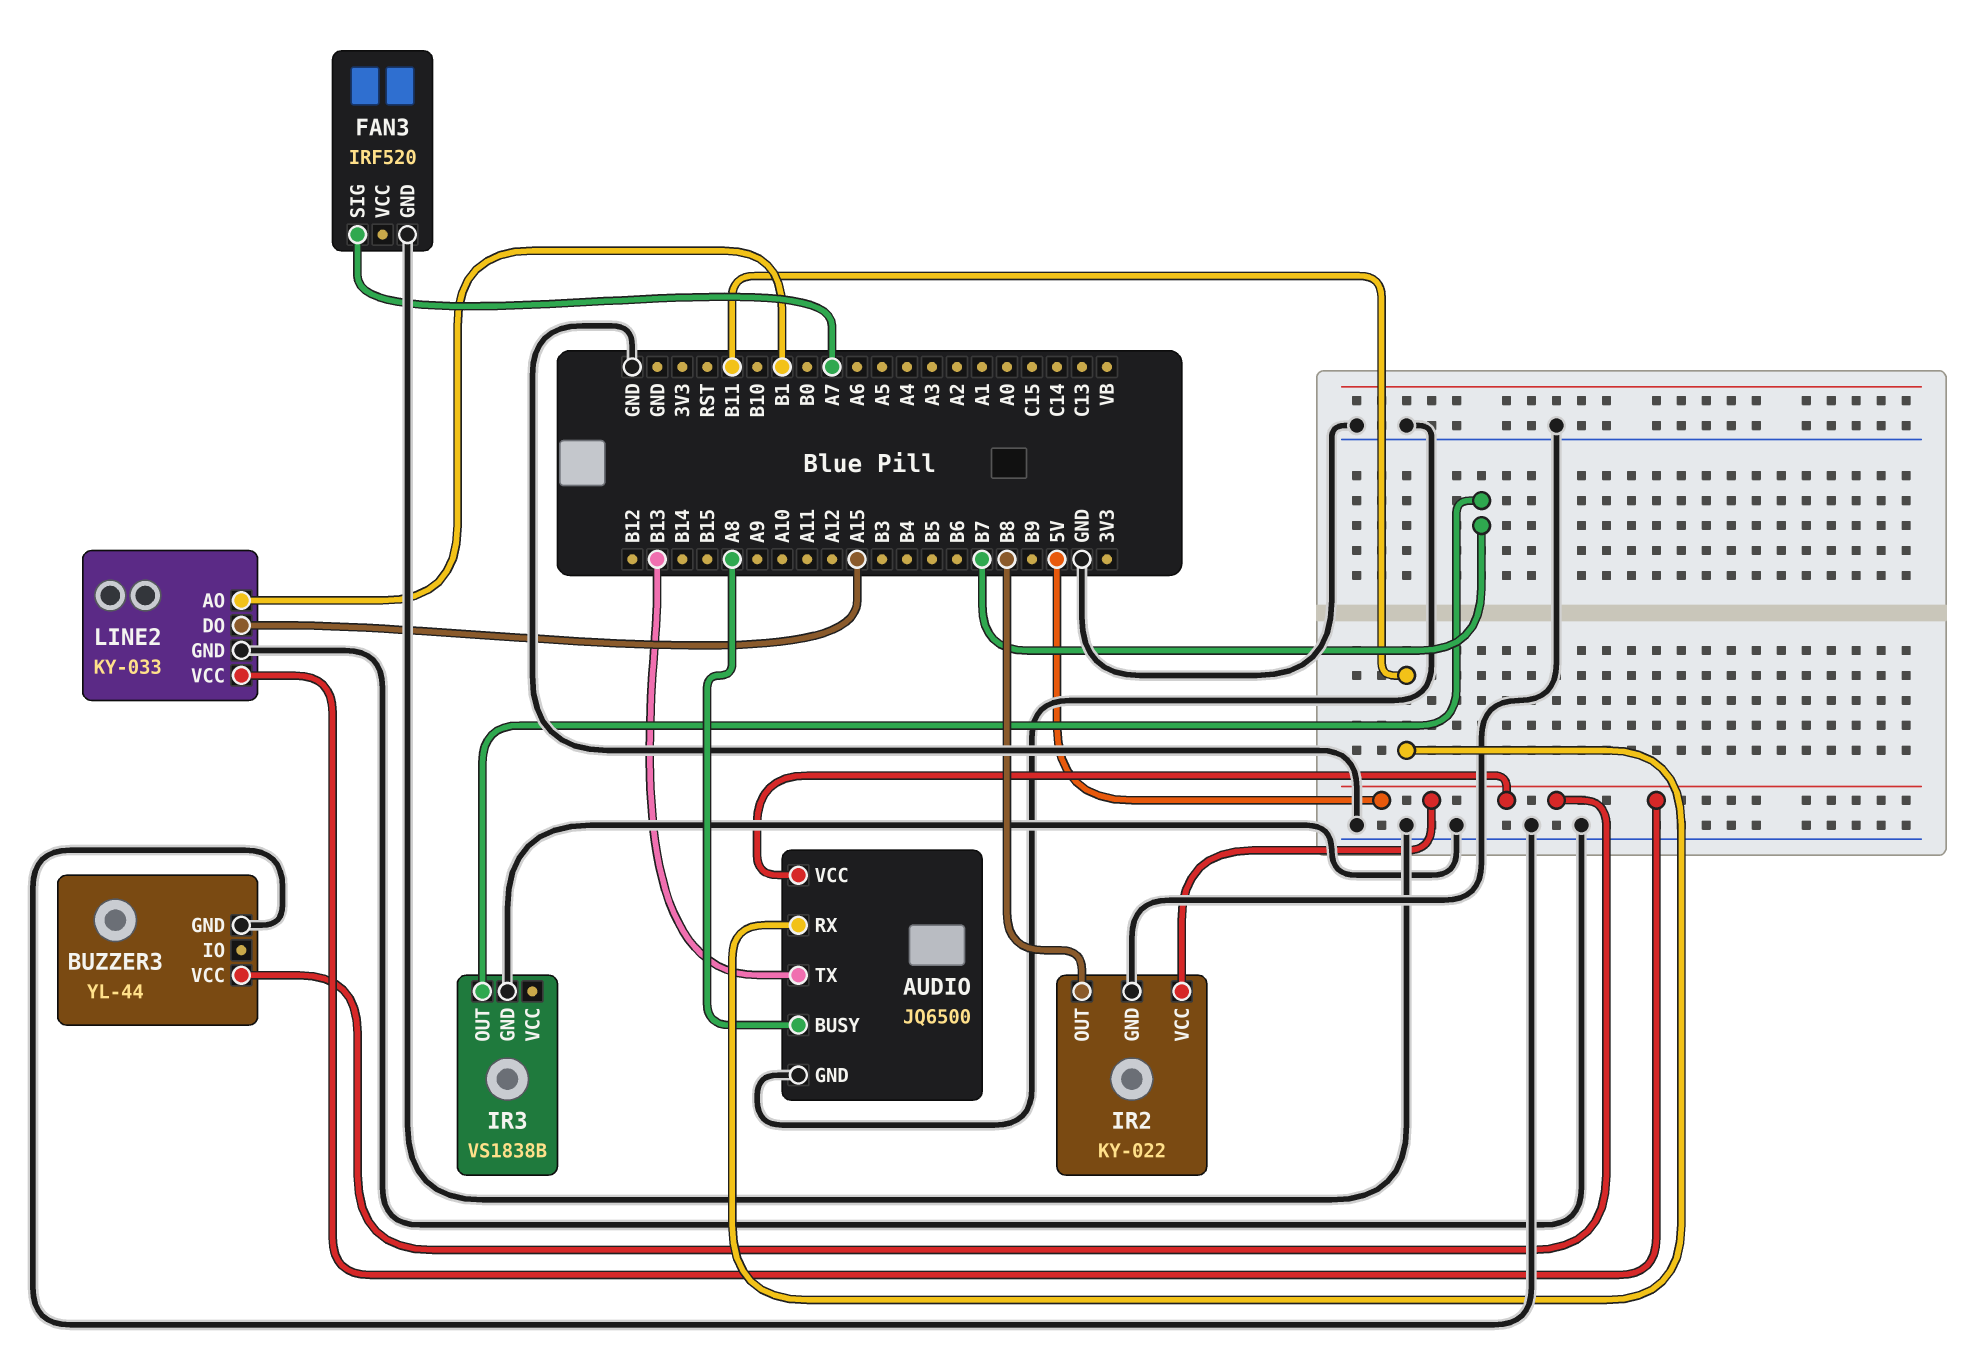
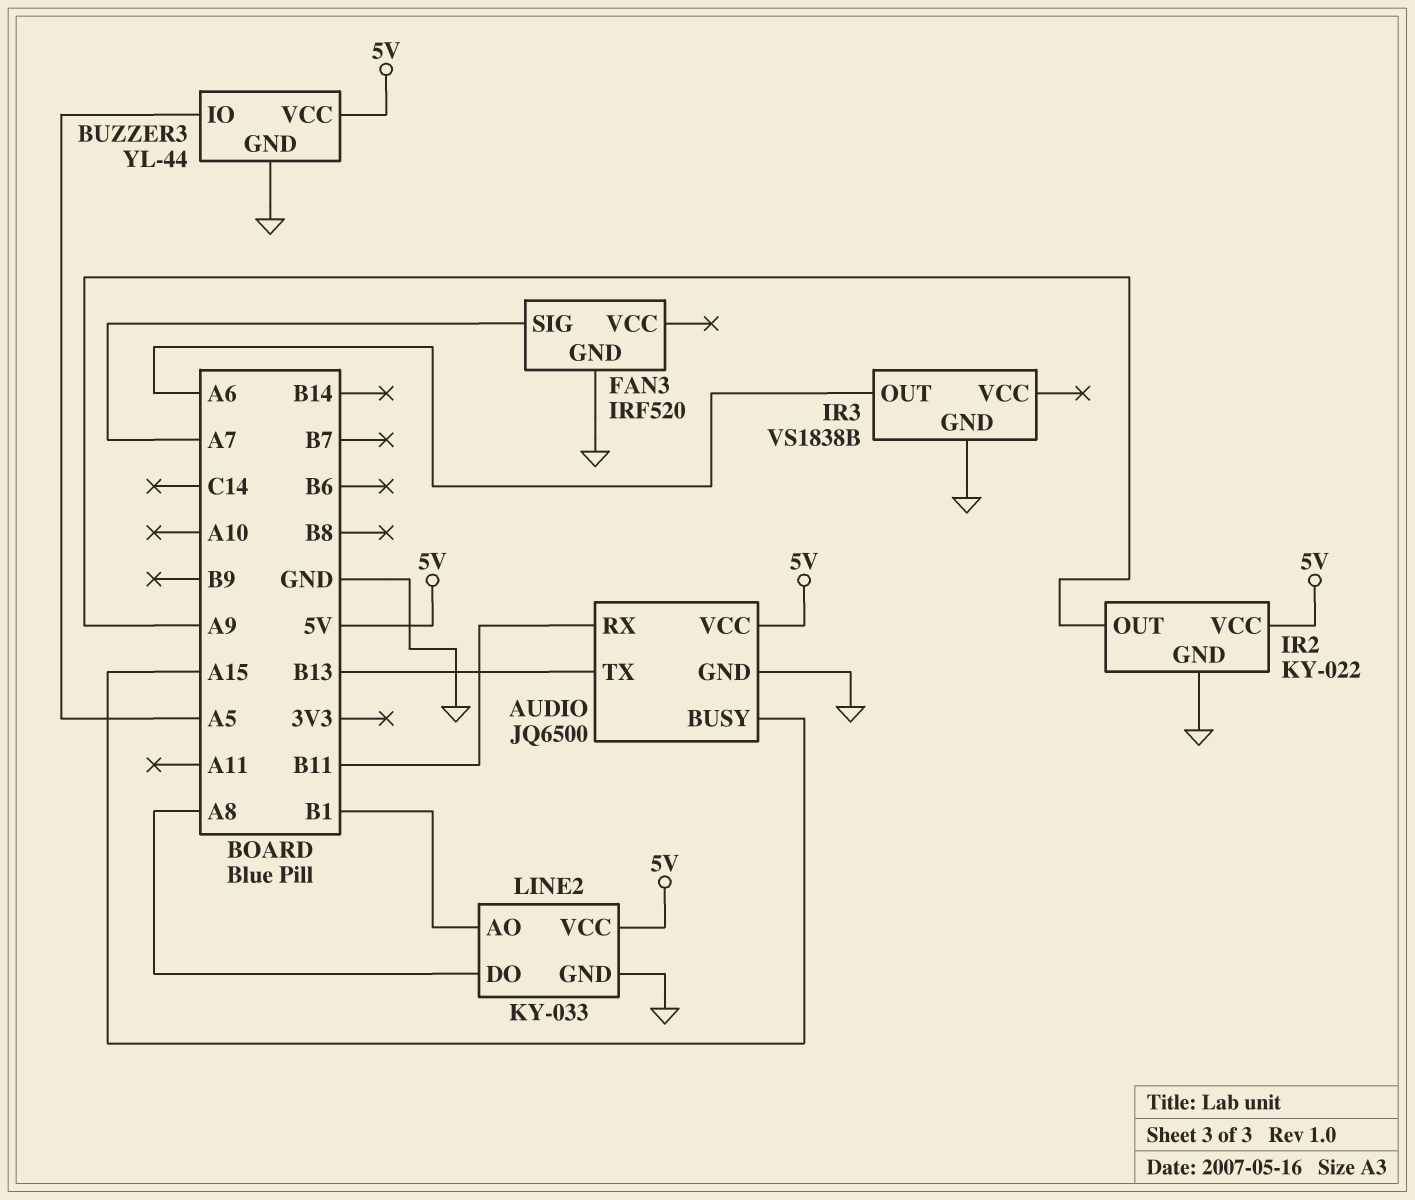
AUDIO pin BUSY: A8 -> A15
BUZZER3 pin IO: none -> A5
IR2 pin OUT: B8 -> A9
IR3 pin OUT: B7 -> A6
LINE2 pin DO: A15 -> A8

